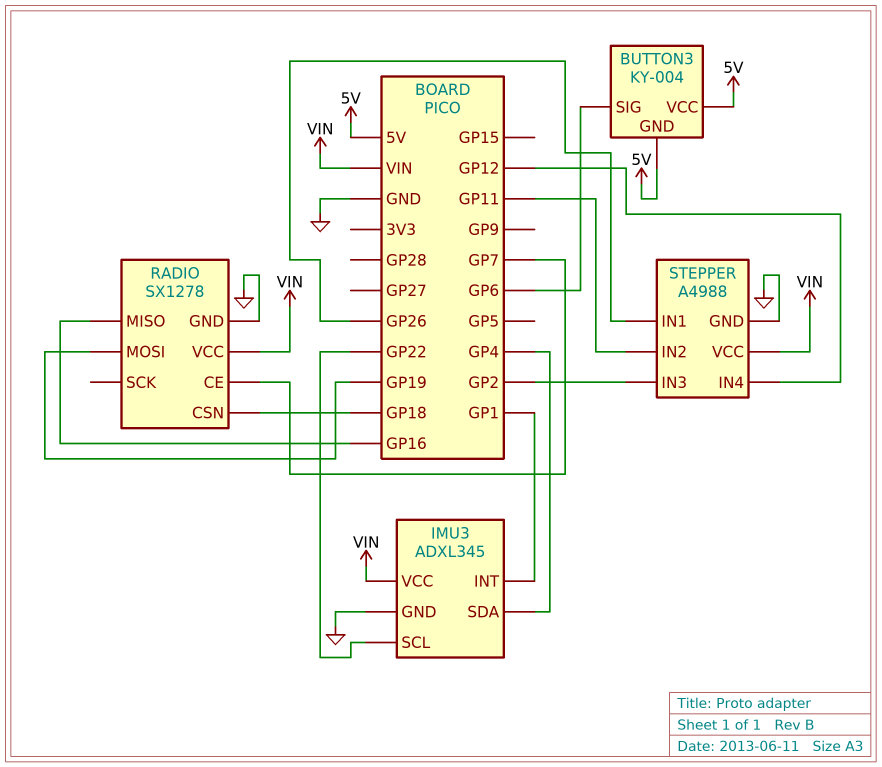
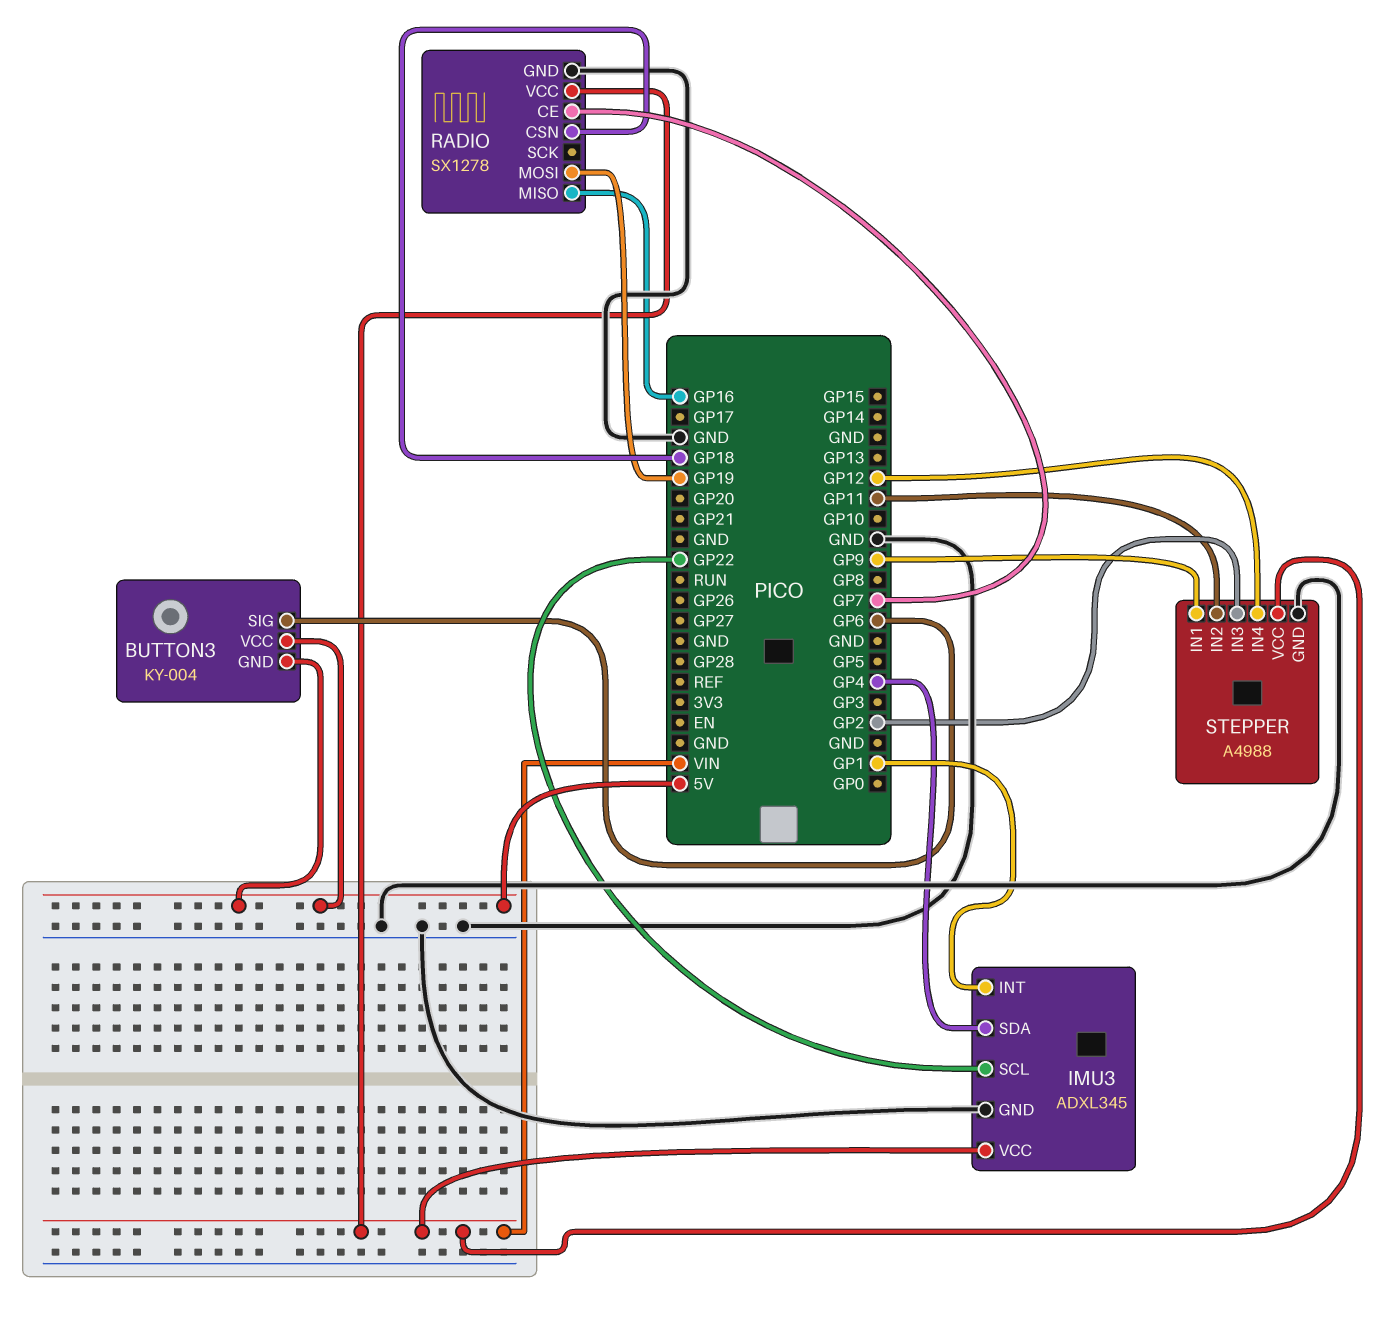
STEPPER pin IN1: GP26 -> GP9

